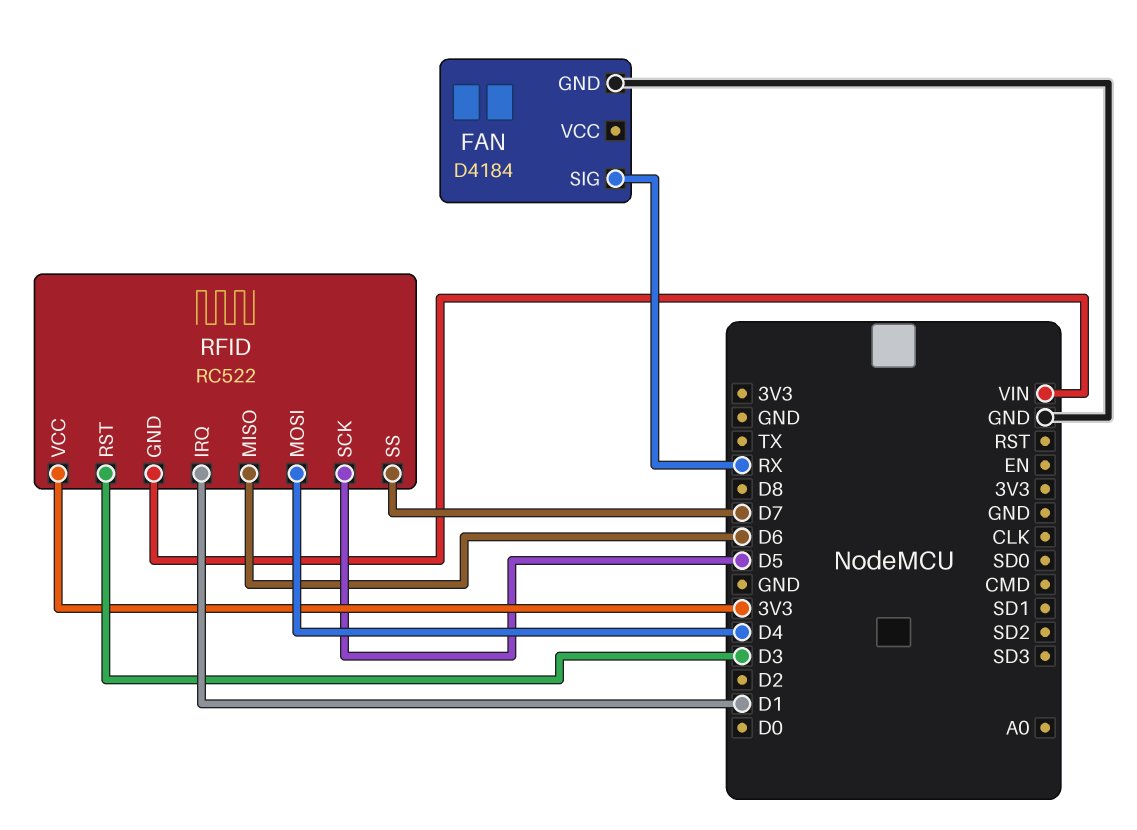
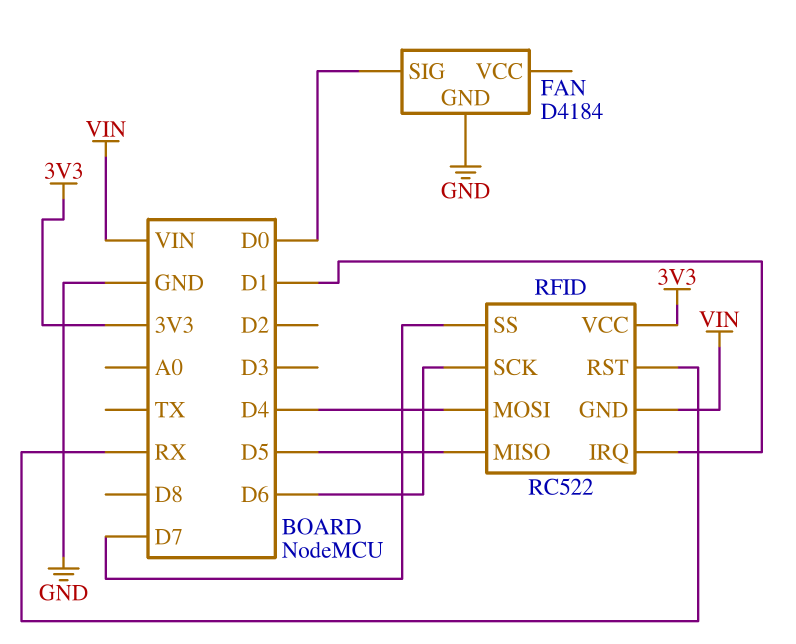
FAN pin SIG: RX -> D0
RFID pin MISO: D6 -> D5
RFID pin RST: D3 -> RX
RFID pin SCK: D5 -> D6

